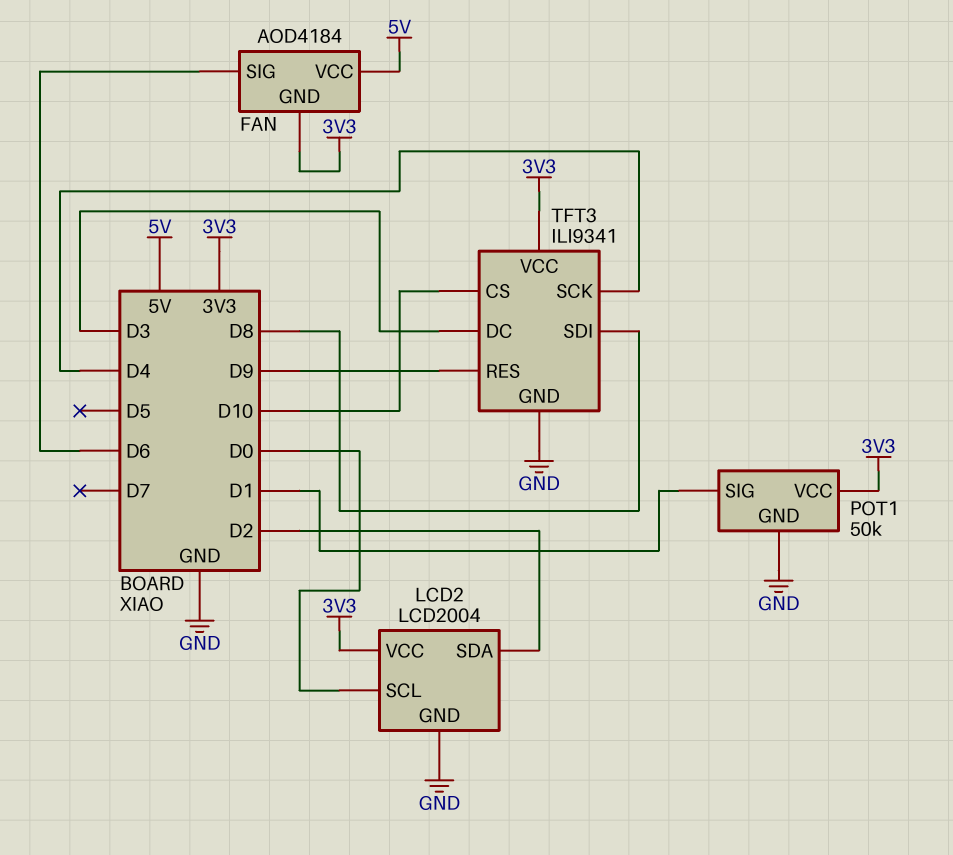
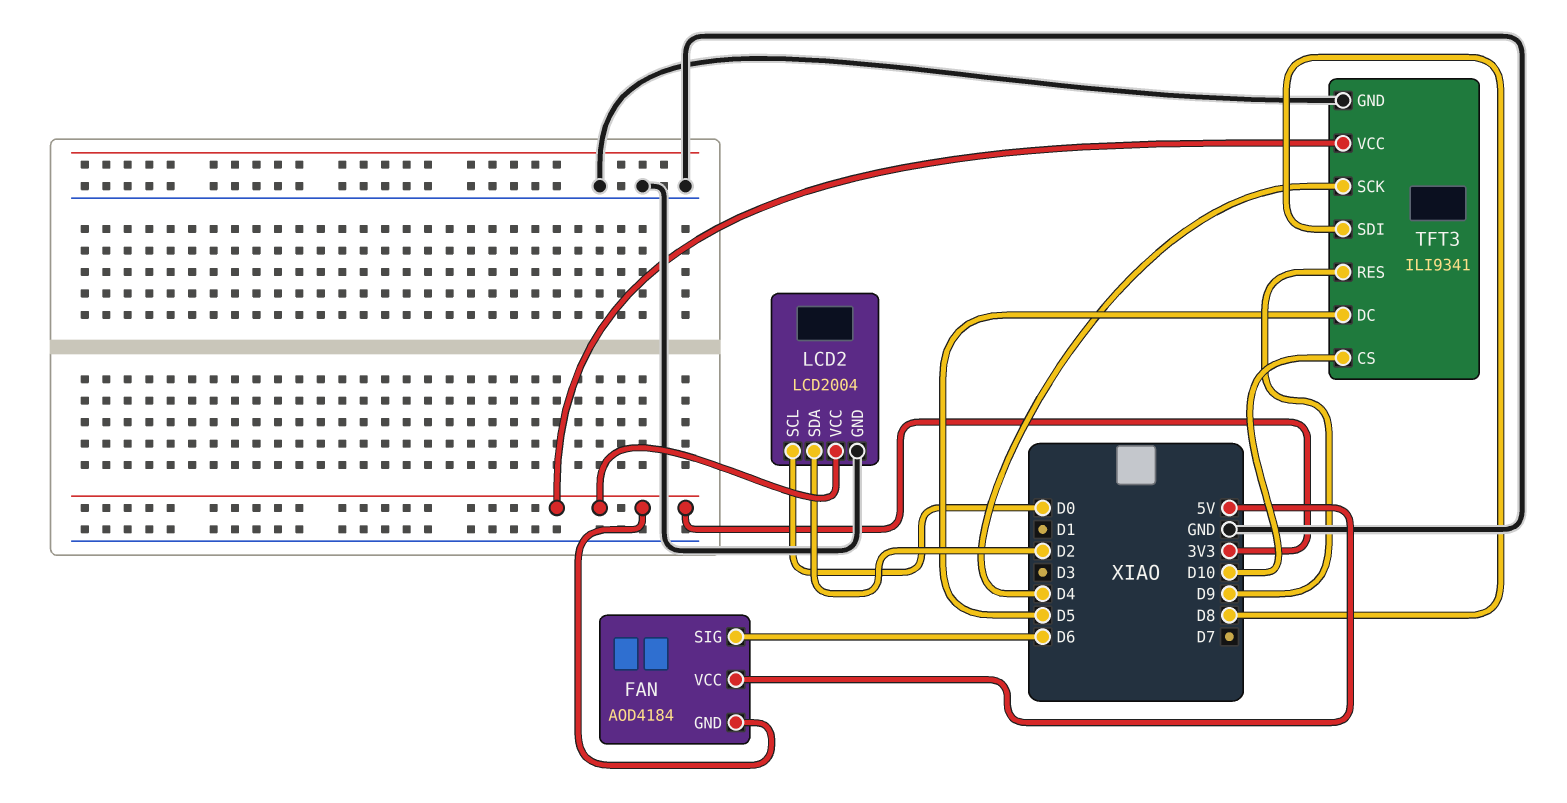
POT1: 50k -> none
POT1 pin GND: GND -> none
POT1 pin SIG: D1 -> none
POT1 pin VCC: 3V3 -> none
TFT3 pin DC: D3 -> D5

